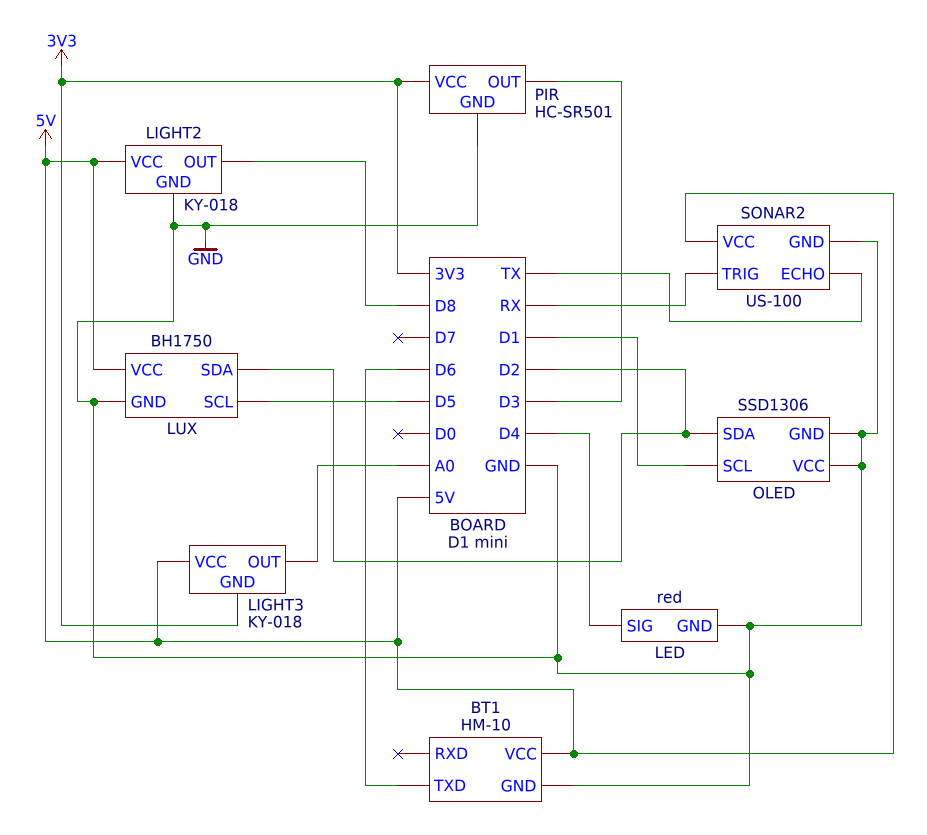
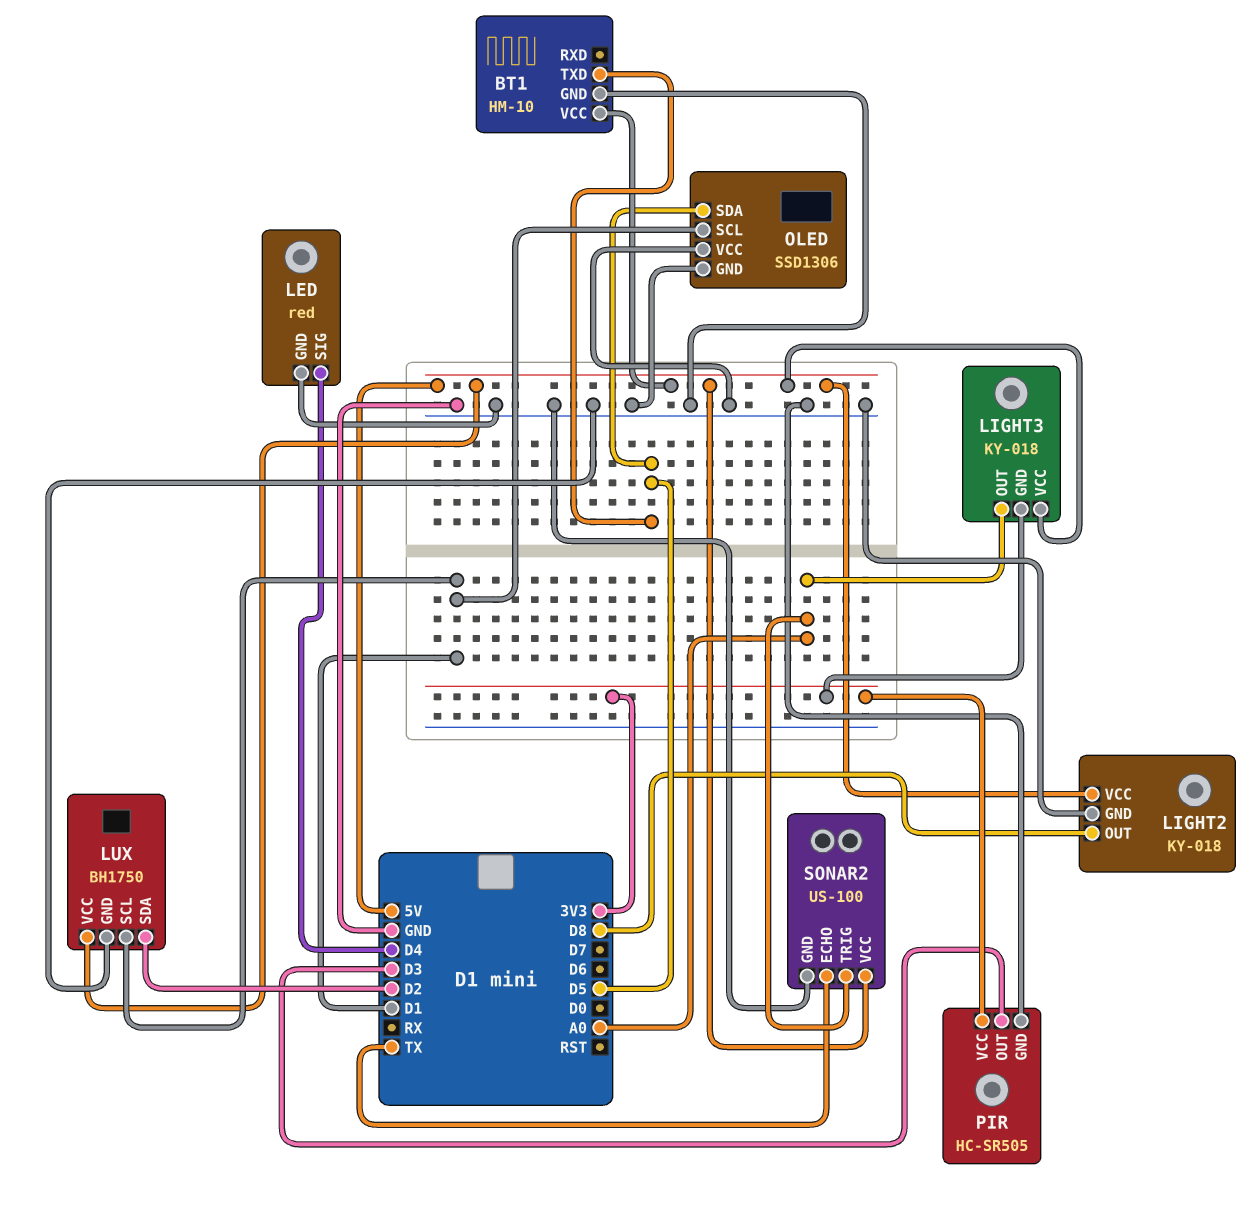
BT1 pin TXD: D6 -> D5
LUX pin SCL: D5 -> D1
OLED pin SDA: D2 -> D5
PIR: HC-SR501 -> HC-SR505
SONAR2 pin TRIG: RX -> A0

